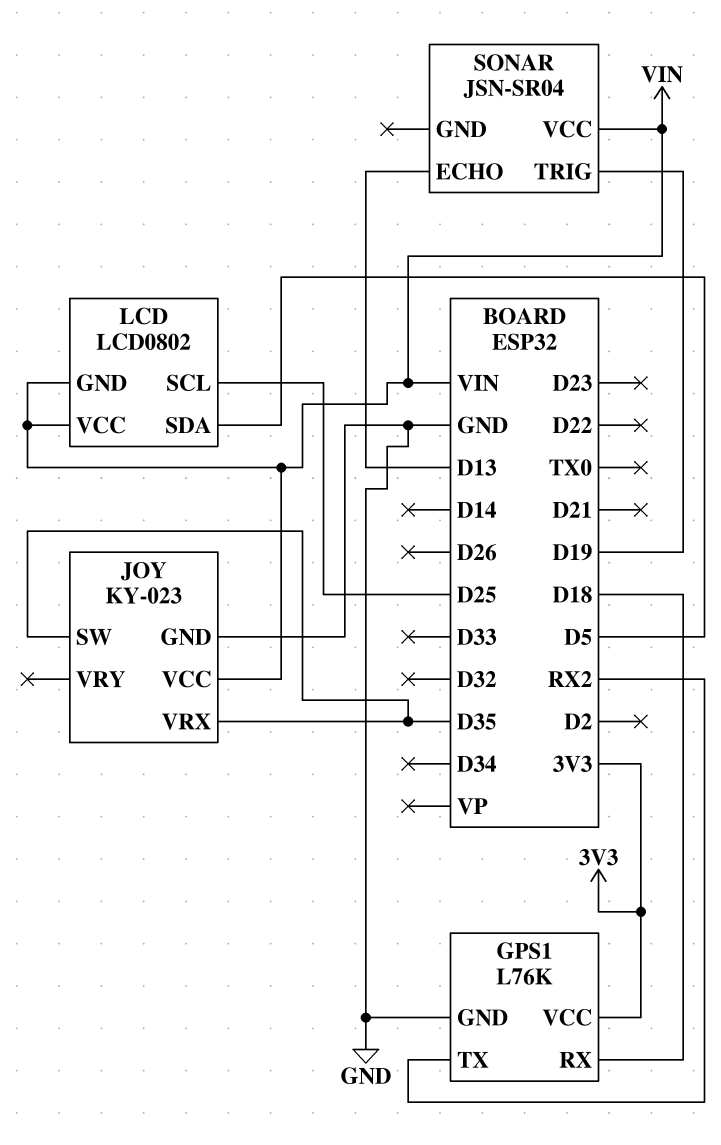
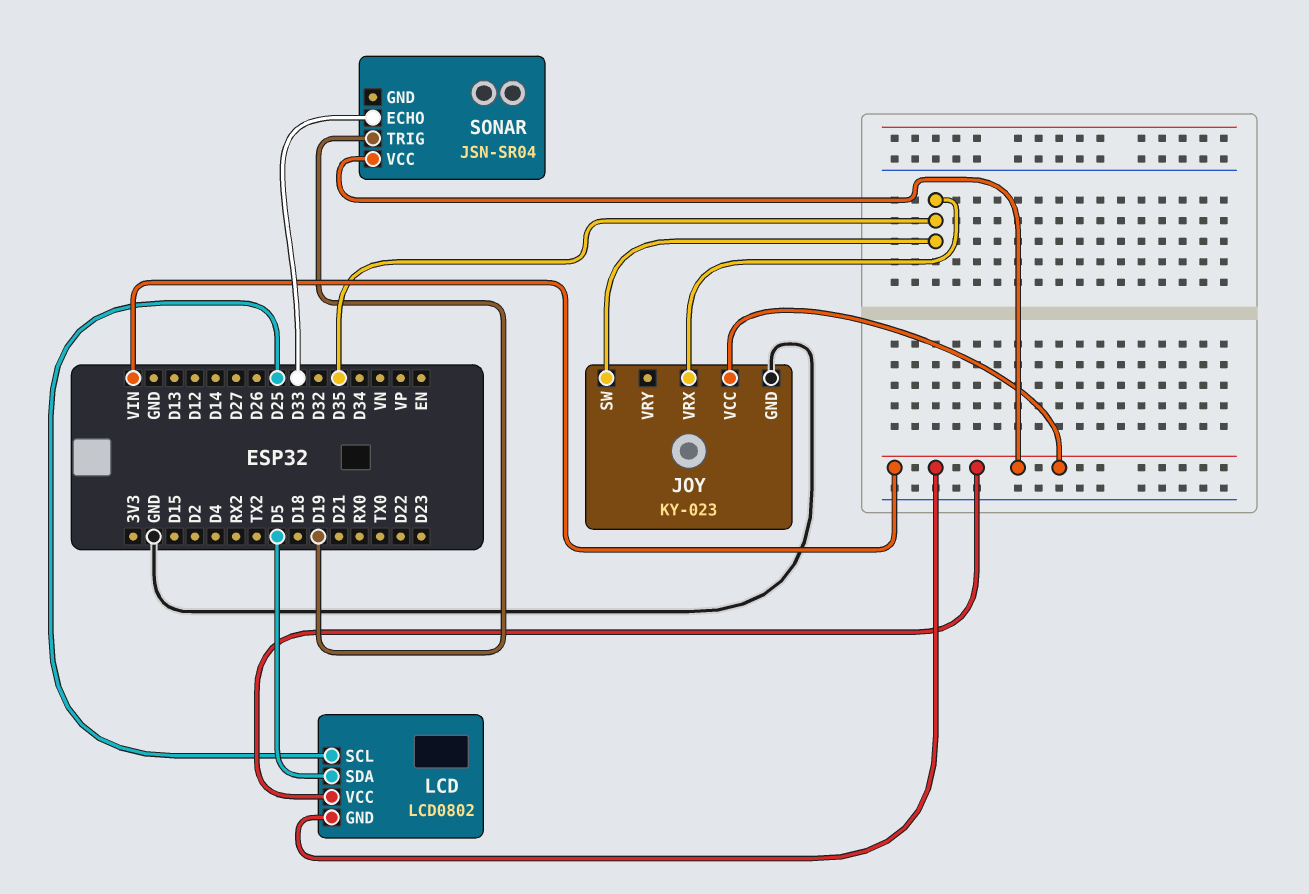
GPS1: L76K -> none
GPS1 pin GND: GND -> none
GPS1 pin RX: D18 -> none
GPS1 pin TX: RX2 -> none
GPS1 pin VCC: 3V3 -> none
SONAR pin ECHO: D13 -> D33

